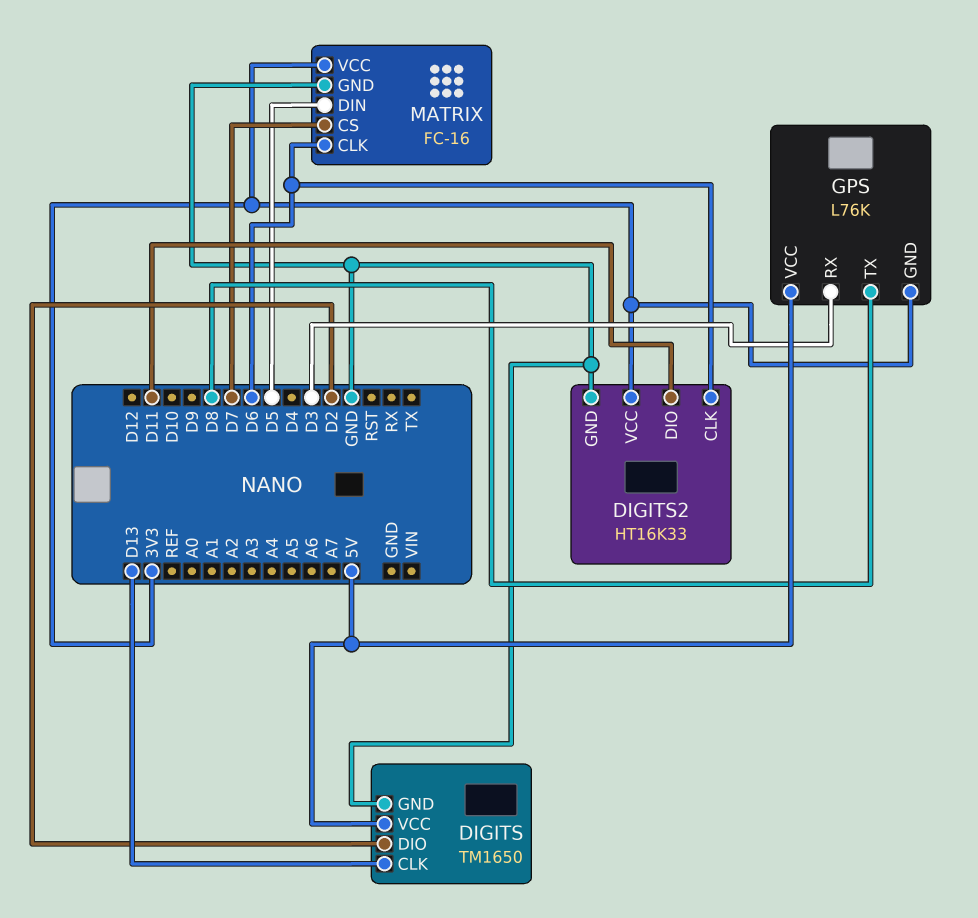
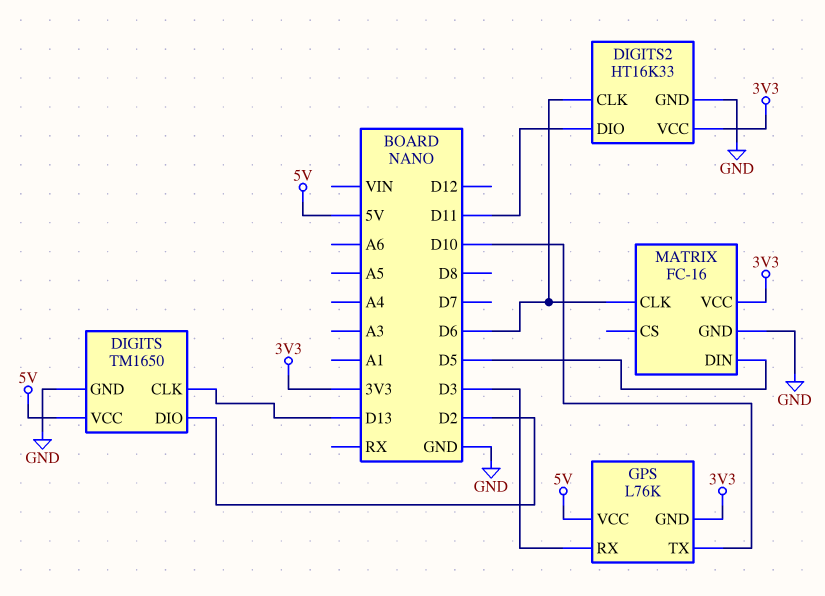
GPS pin TX: D8 -> D10
MATRIX pin CS: D7 -> none

